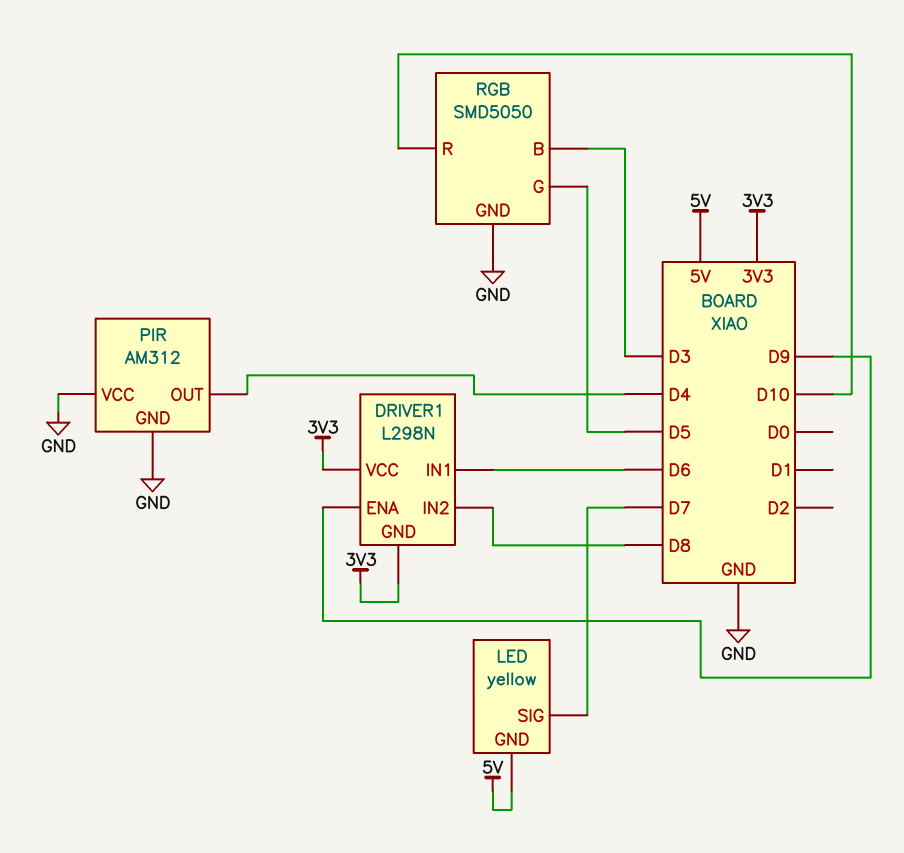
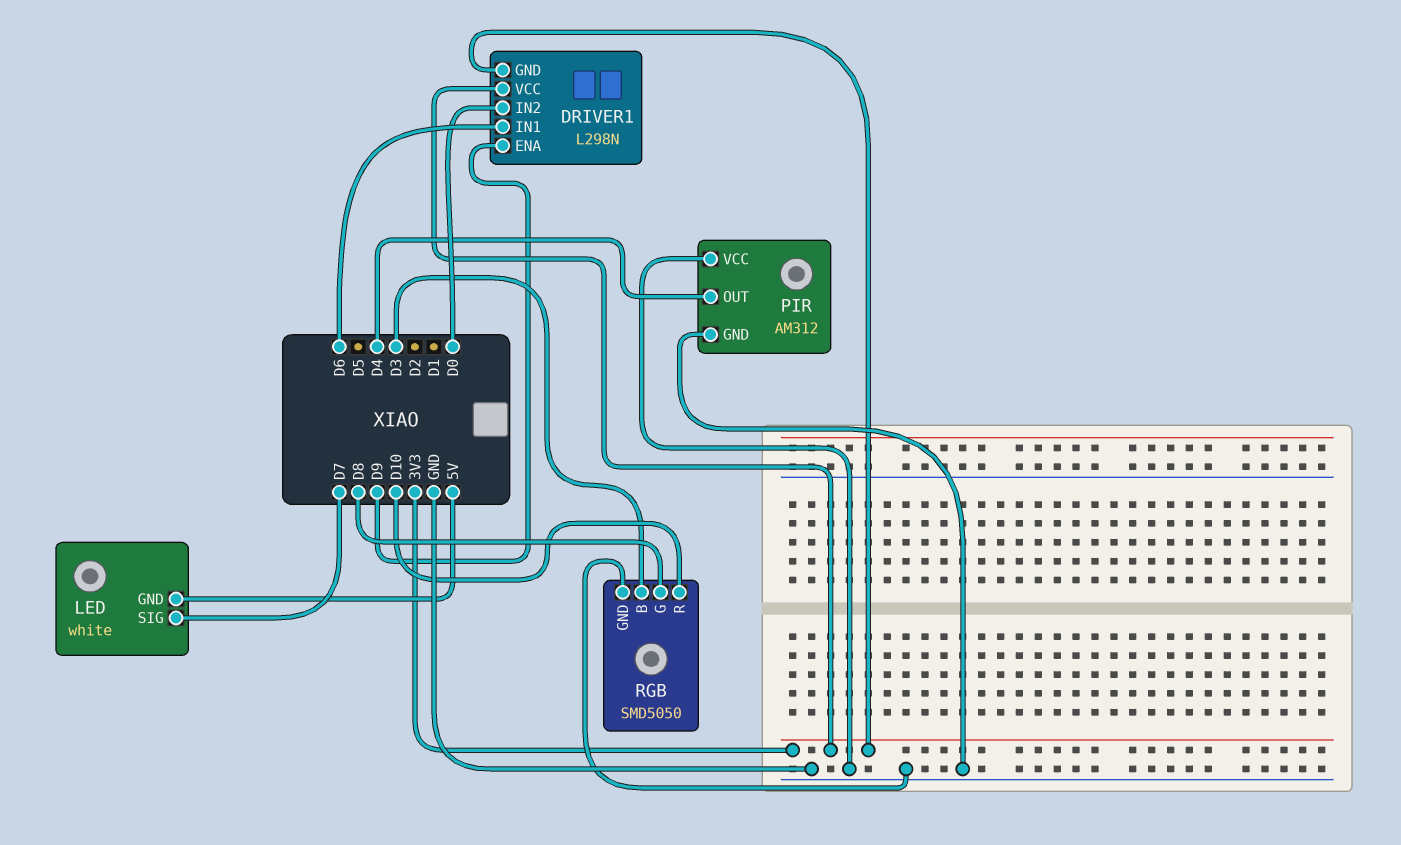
DRIVER1 pin IN2: D8 -> D0
LED: yellow -> white
RGB pin G: D5 -> D8

